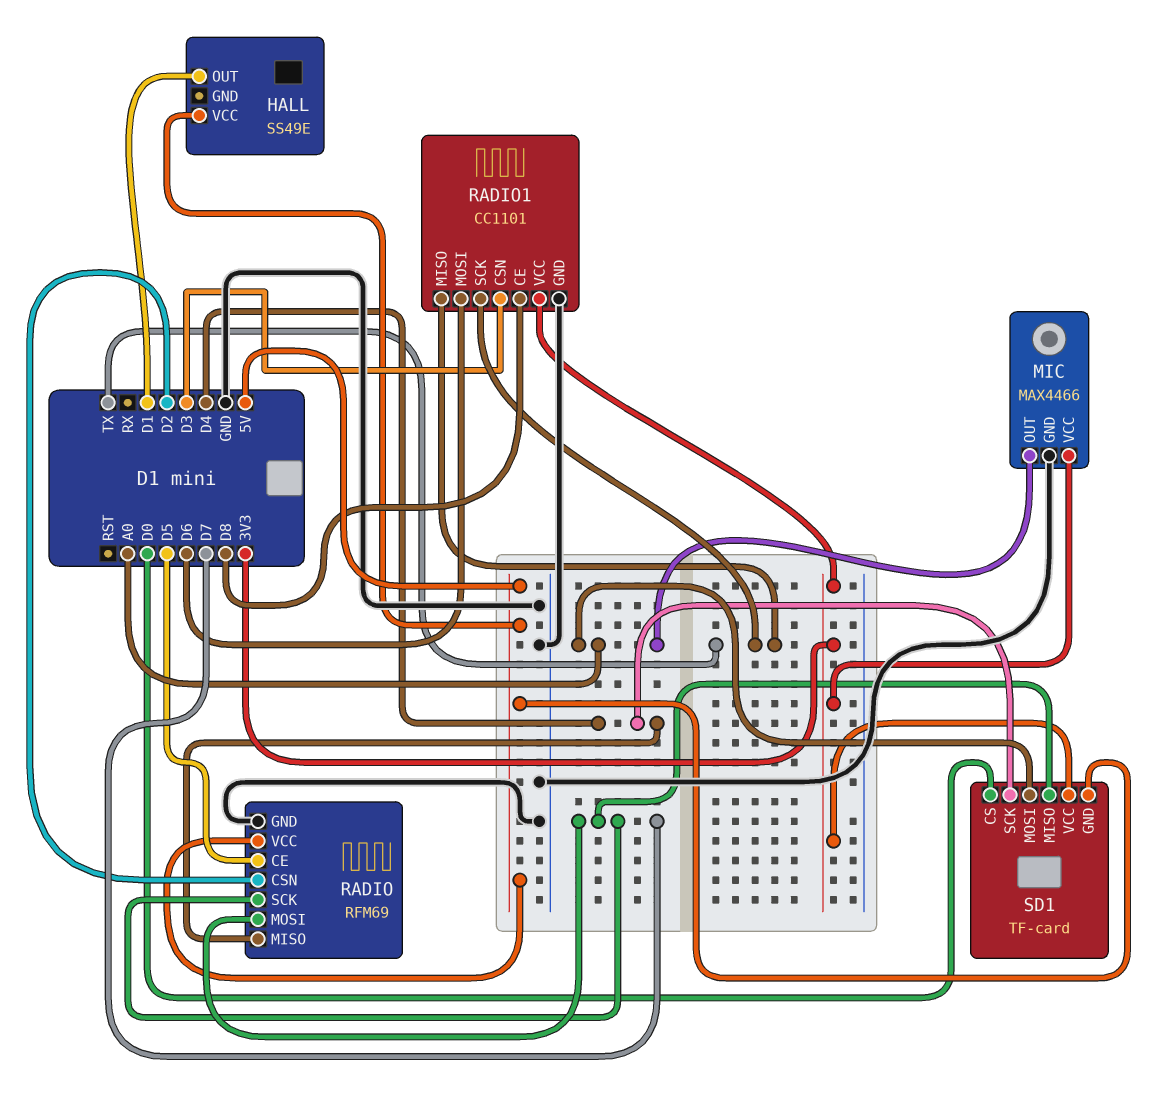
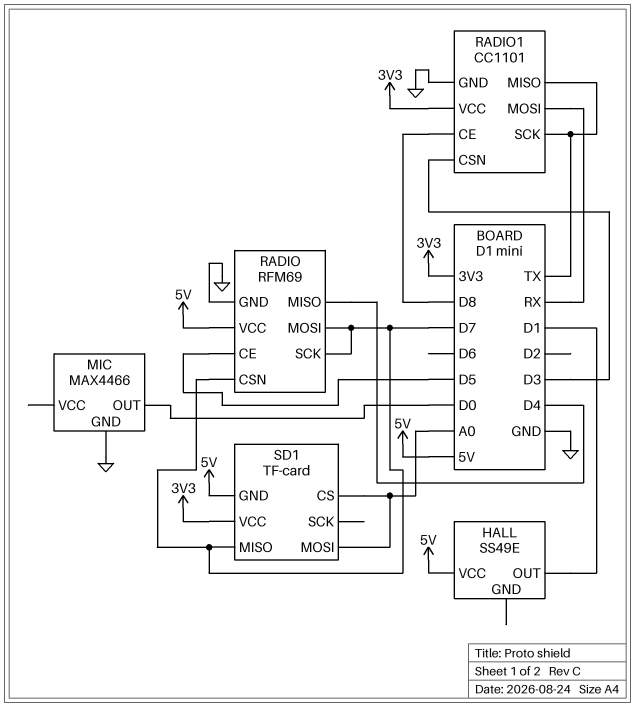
MIC pin OUT: A0 -> D0
MIC pin VCC: 3V3 -> none
RADIO pin CSN: D2 -> D7
RADIO1 pin MOSI: D6 -> RX
SD1 pin CS: D0 -> A0
SD1 pin SCK: D4 -> none

